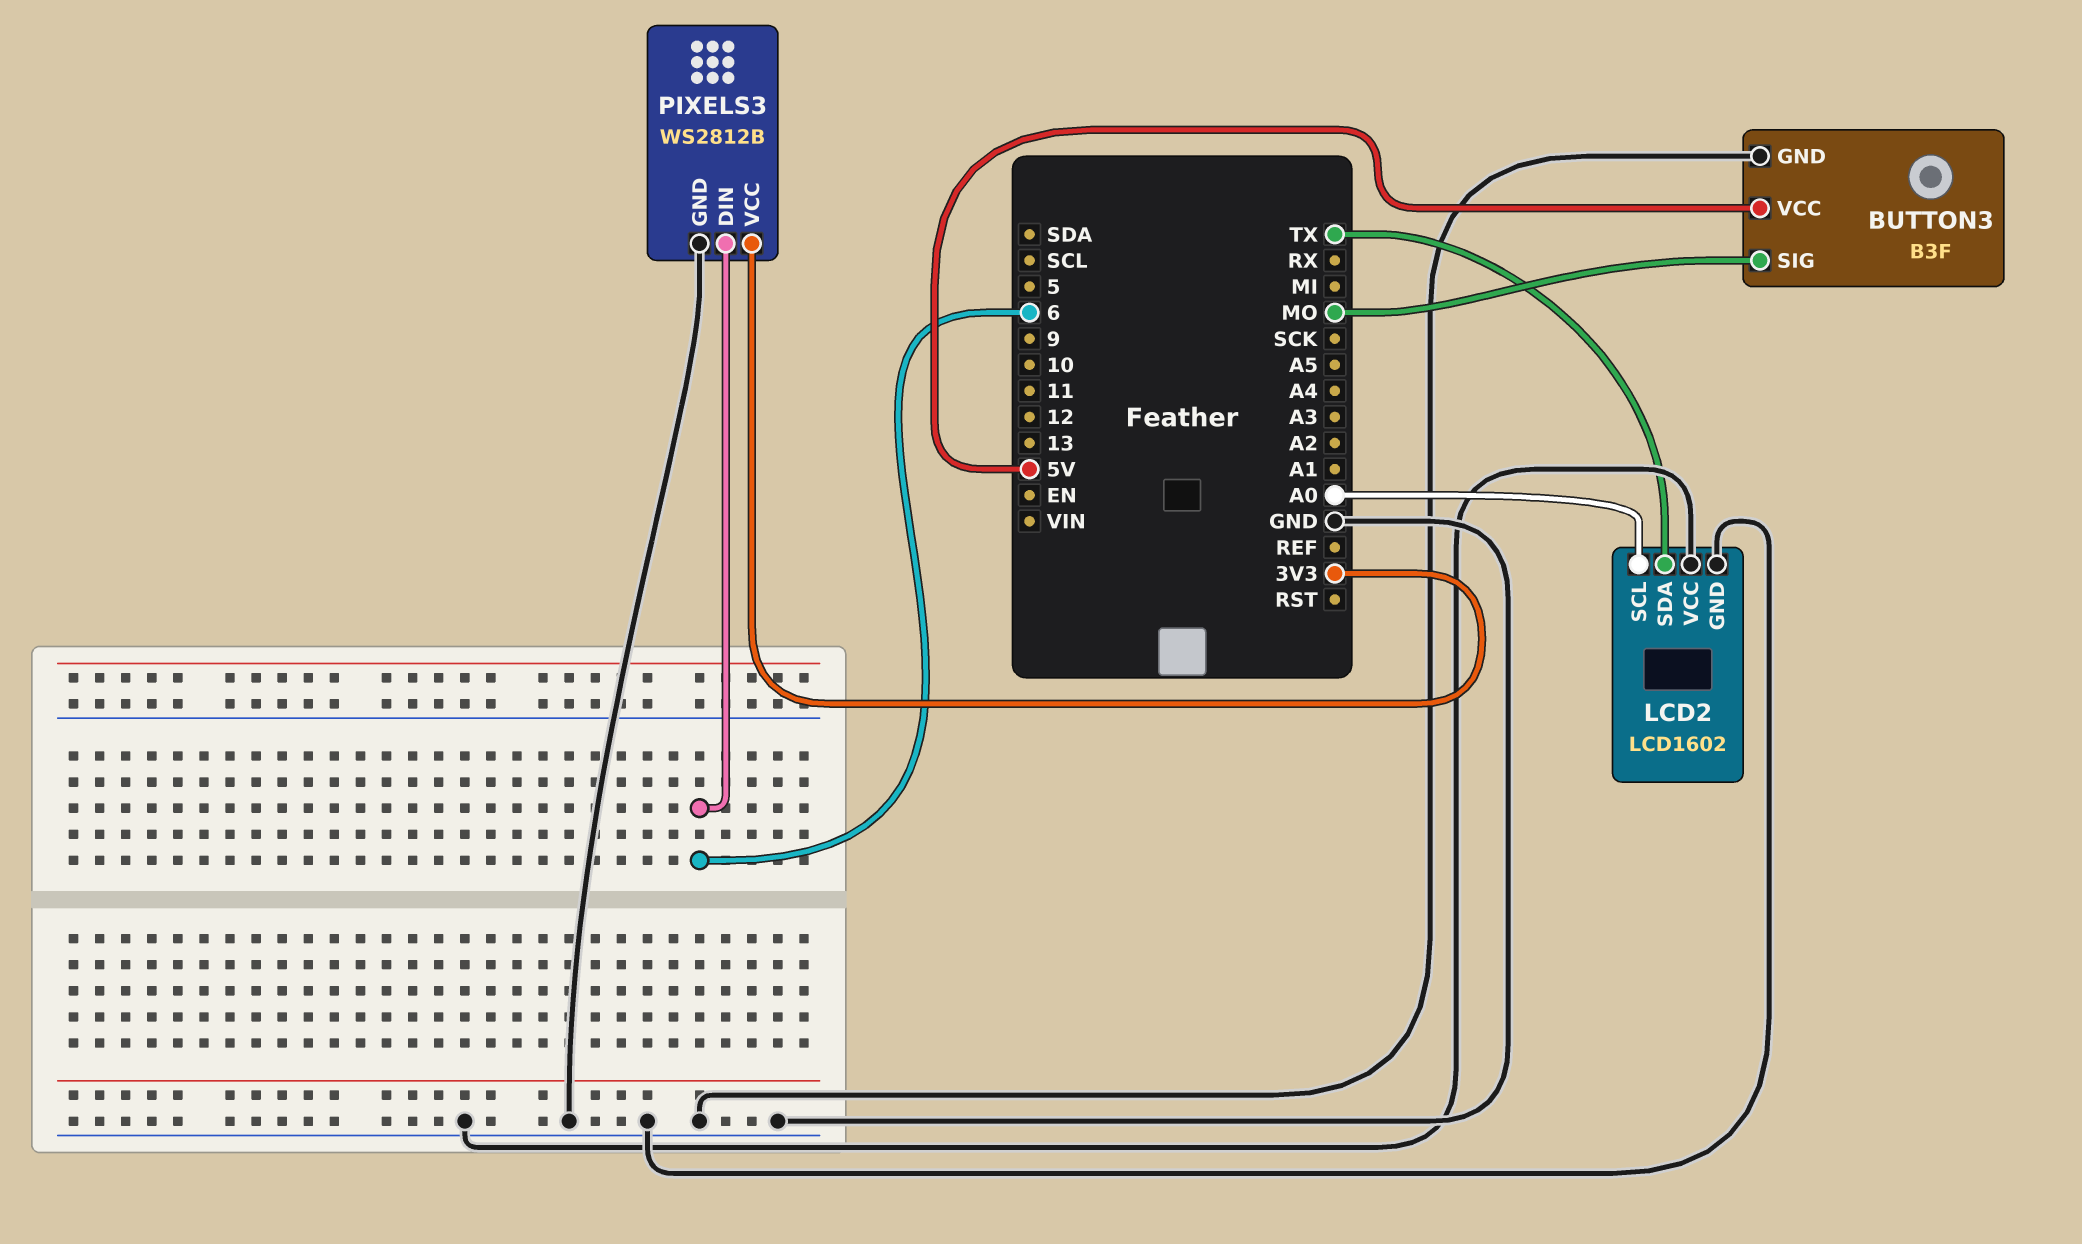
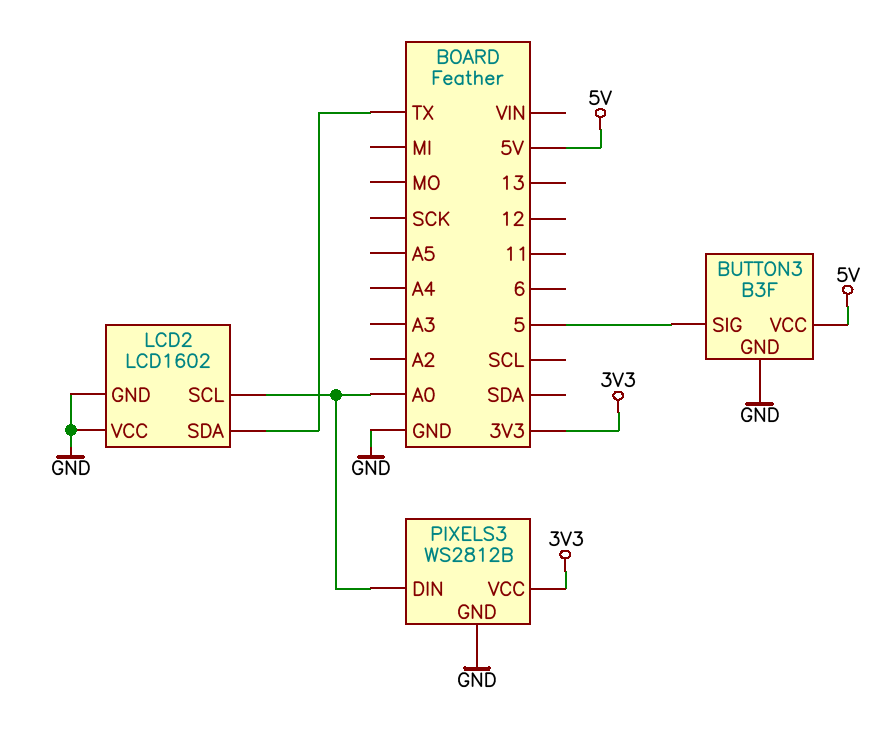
BUTTON3 pin SIG: MO -> 5
PIXELS3 pin DIN: 6 -> A0

